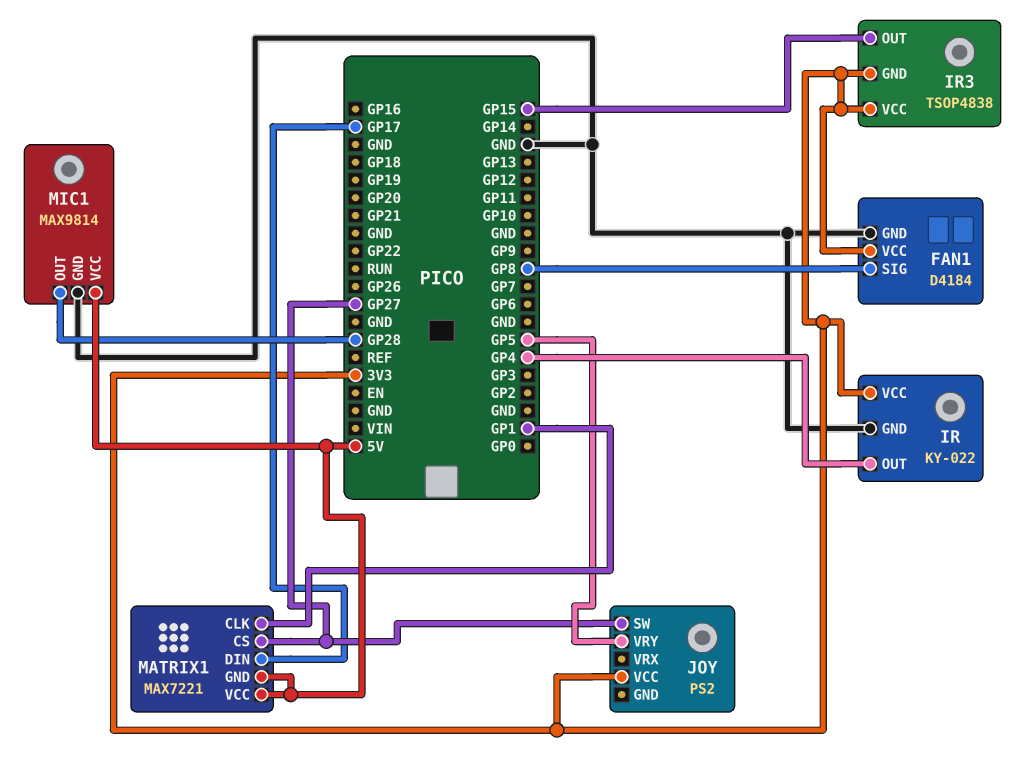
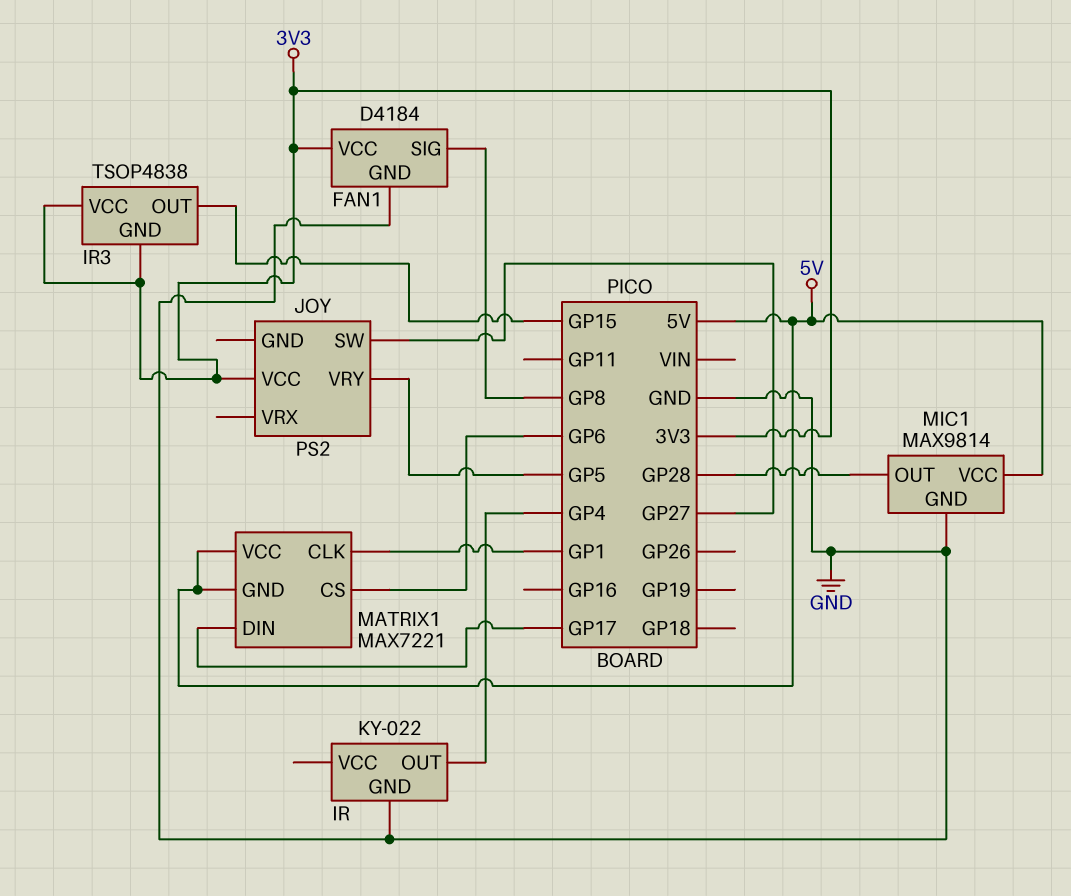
IR pin VCC: 3V3 -> none
MATRIX1 pin CS: GP27 -> GP6

